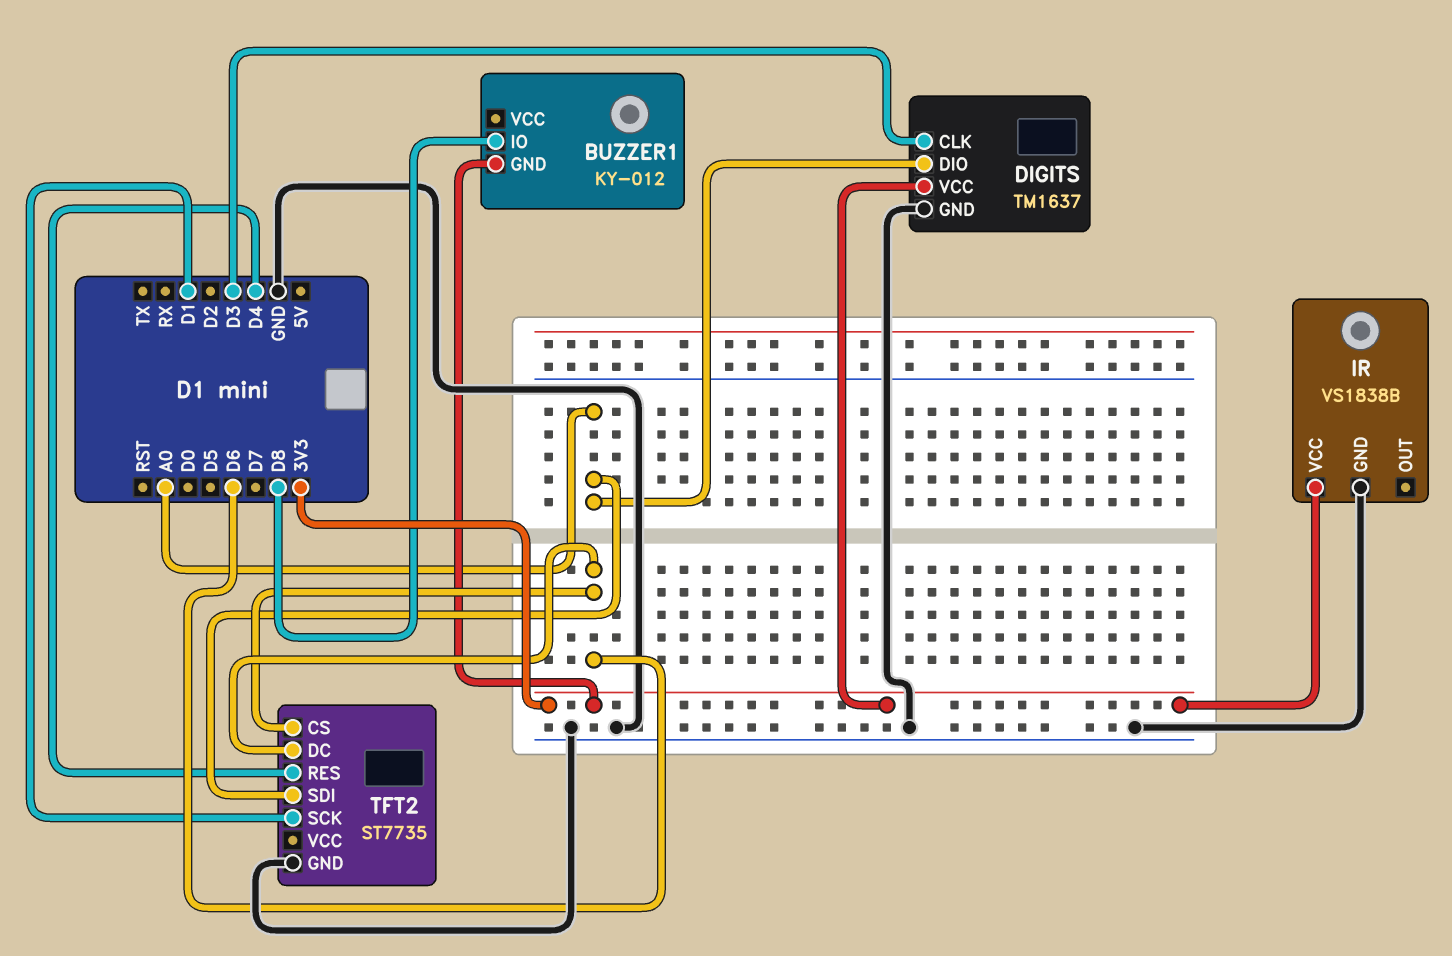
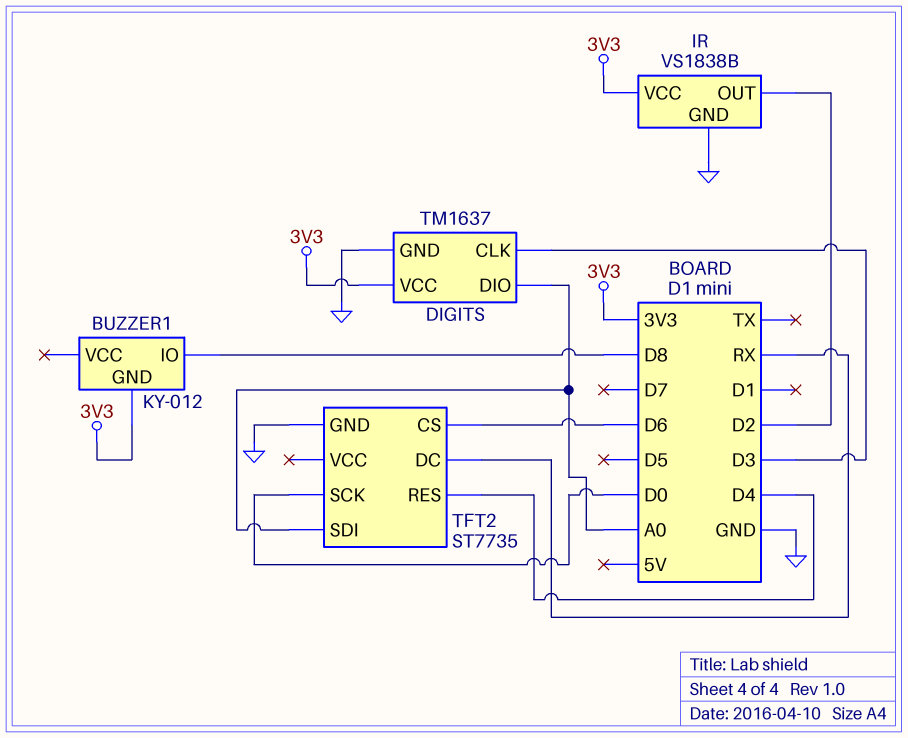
IR pin OUT: none -> D2
TFT2 pin DC: D6 -> RX
TFT2 pin SCK: D1 -> D0

